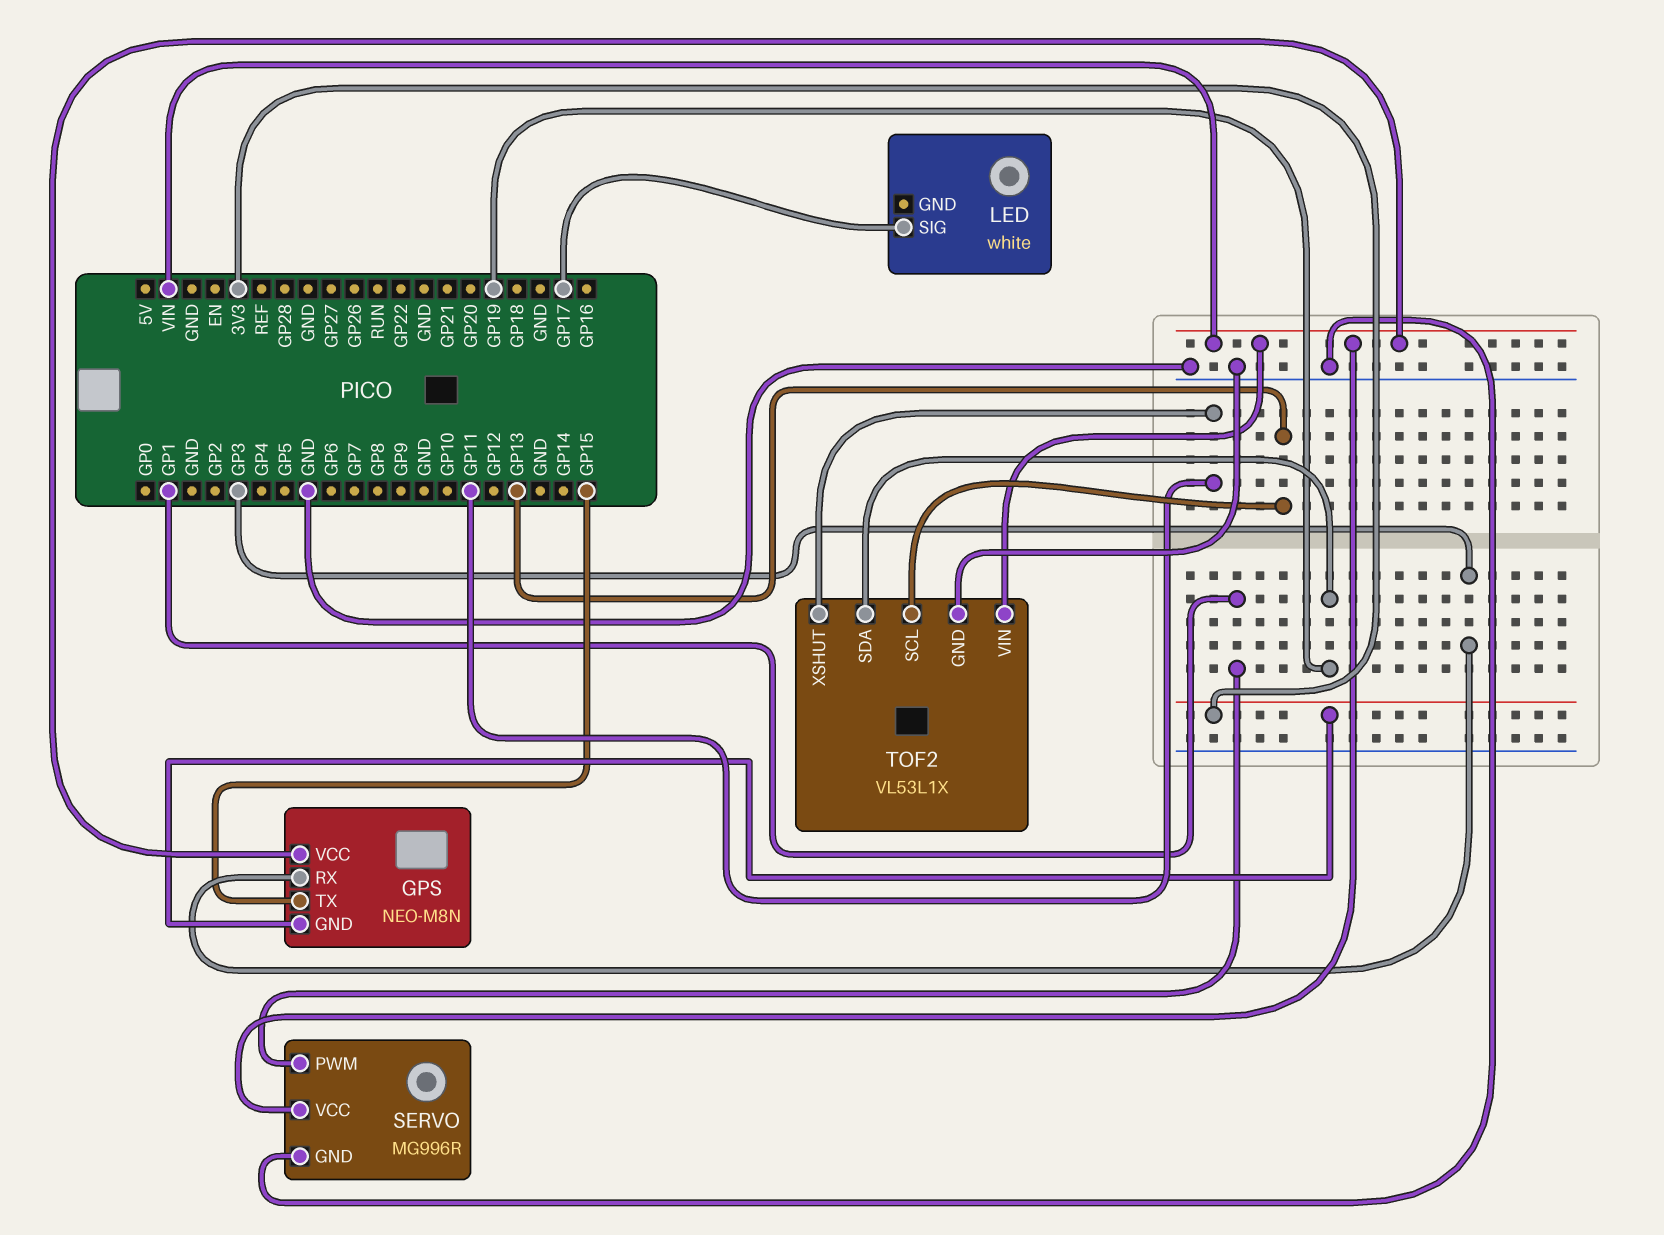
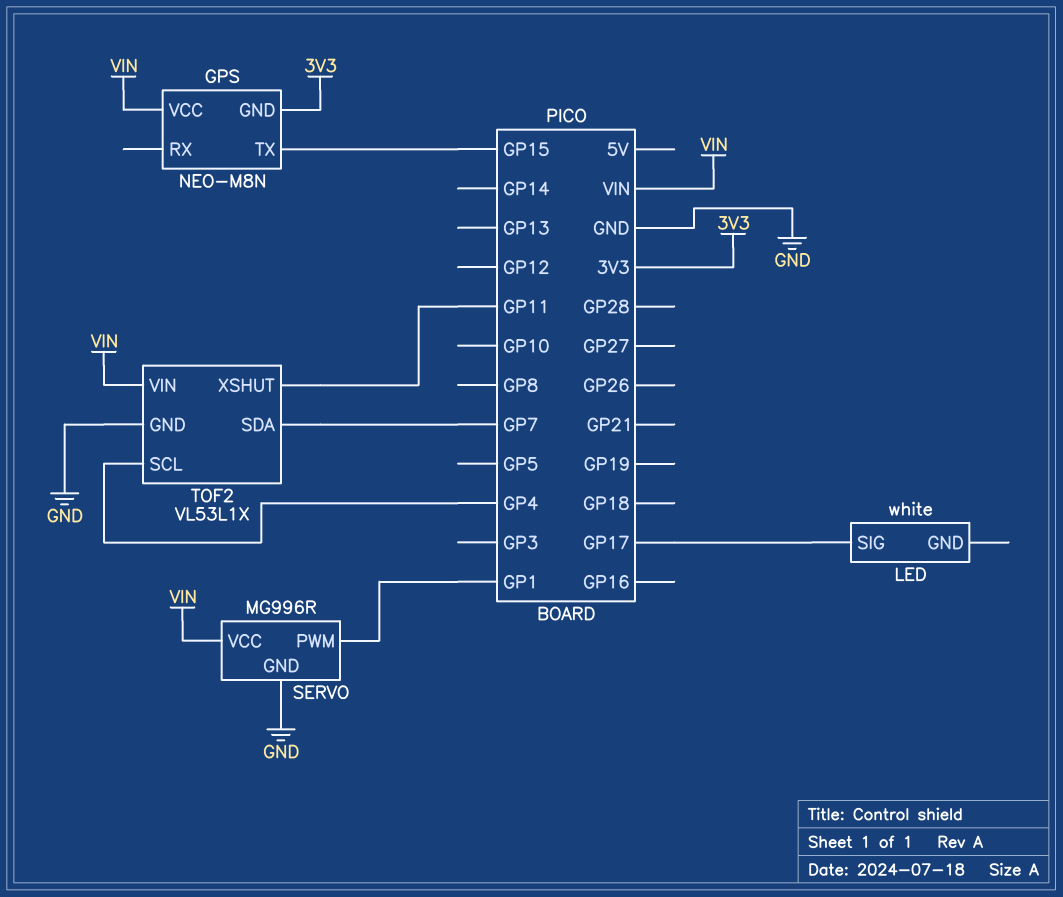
GPS pin RX: GP3 -> none
TOF2 pin SCL: GP13 -> GP4
TOF2 pin SDA: GP19 -> GP7

